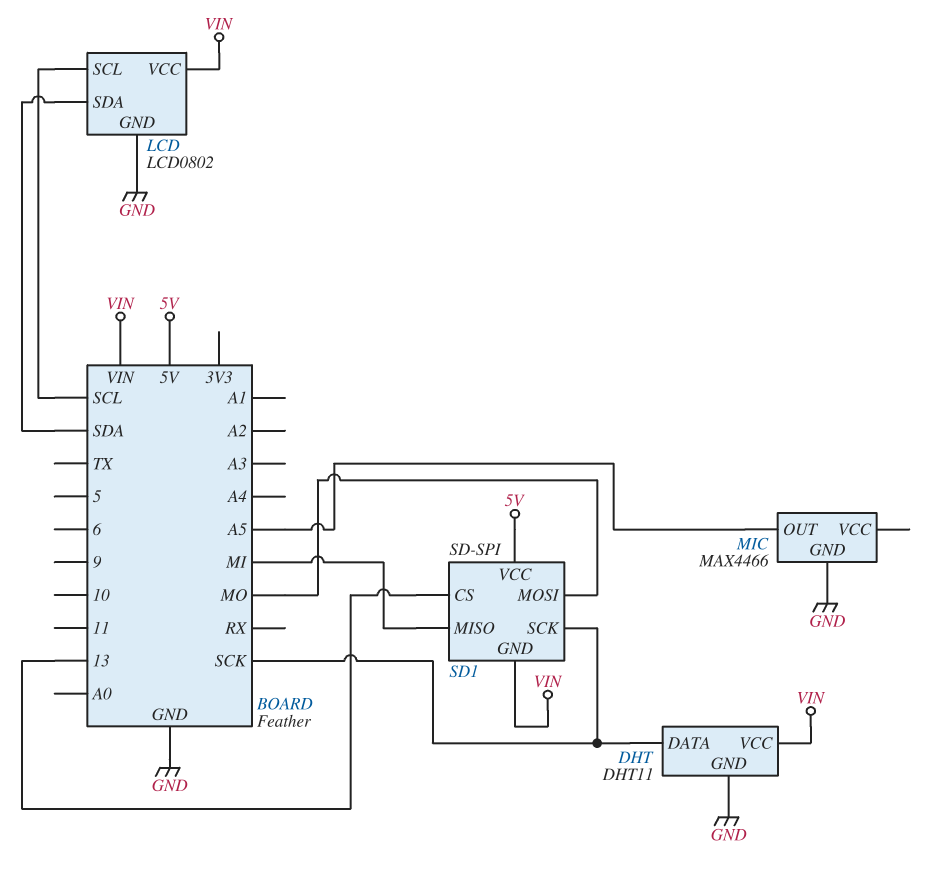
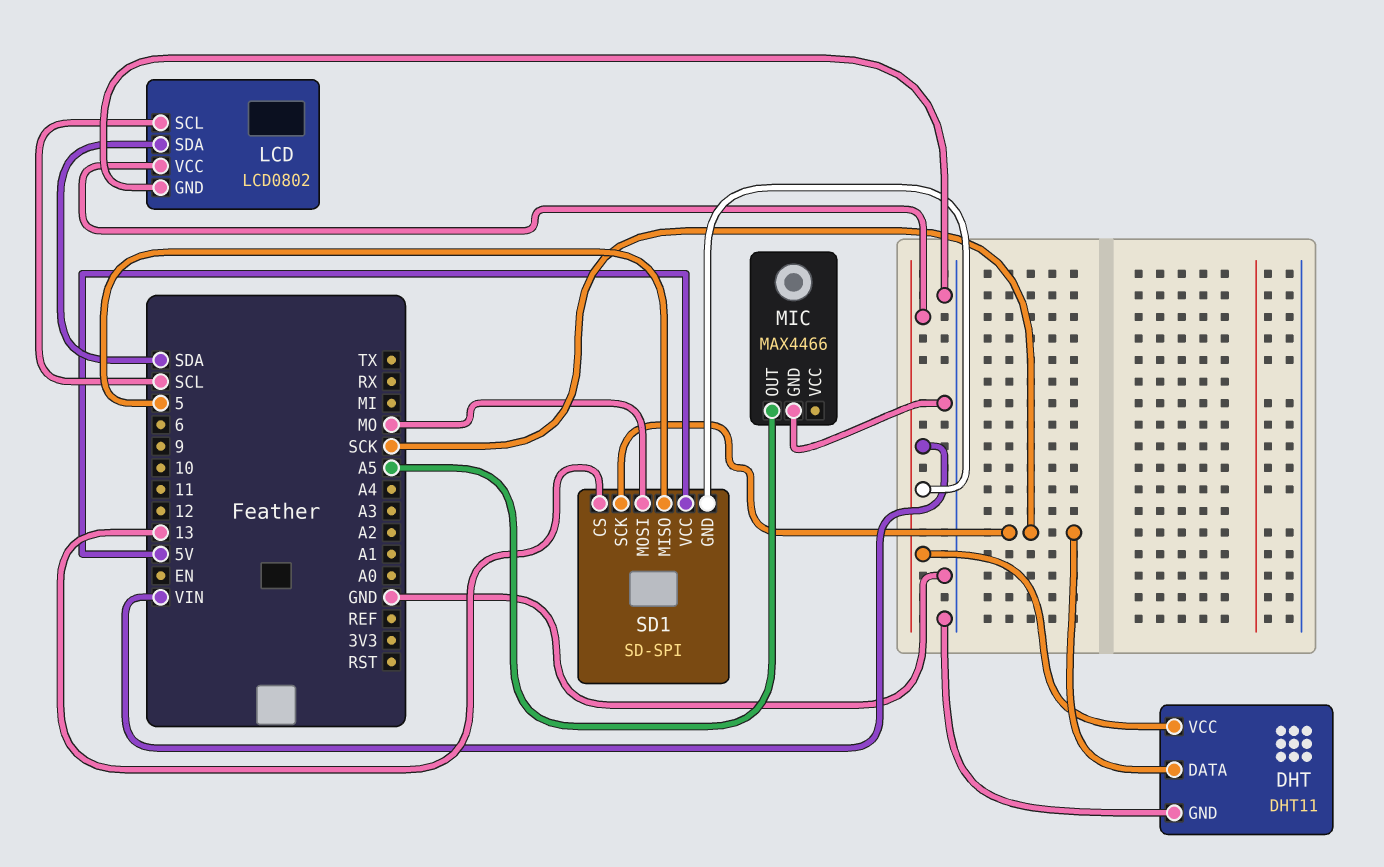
SD1 pin MISO: MI -> 5

